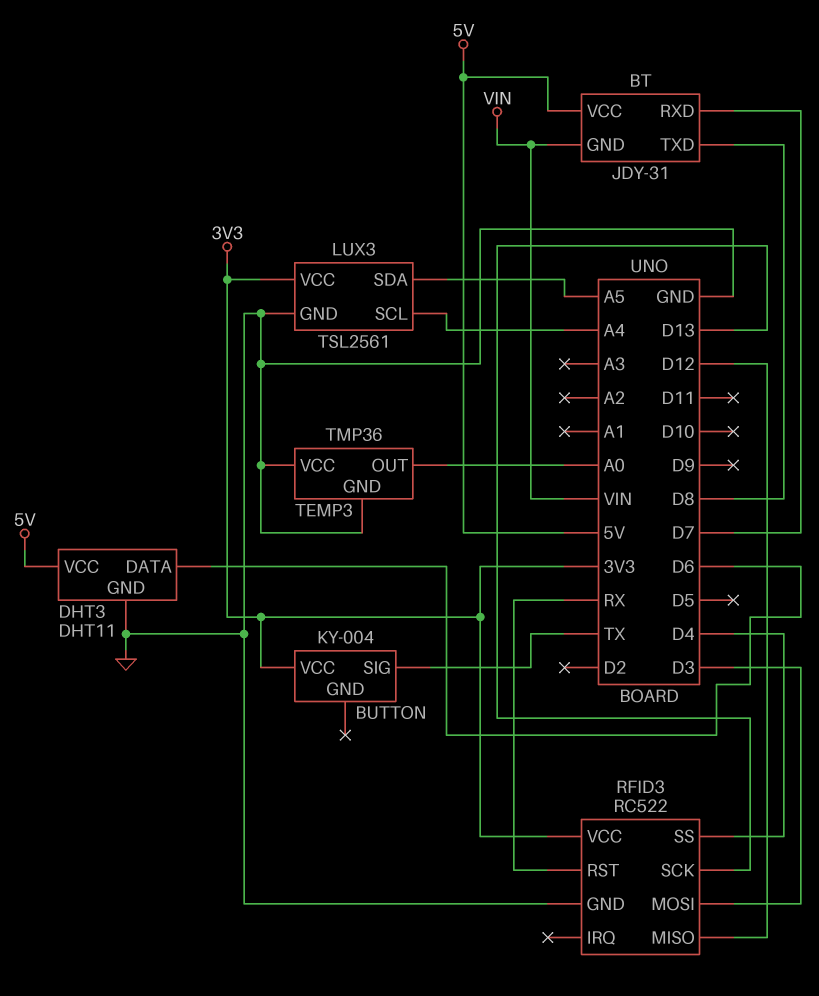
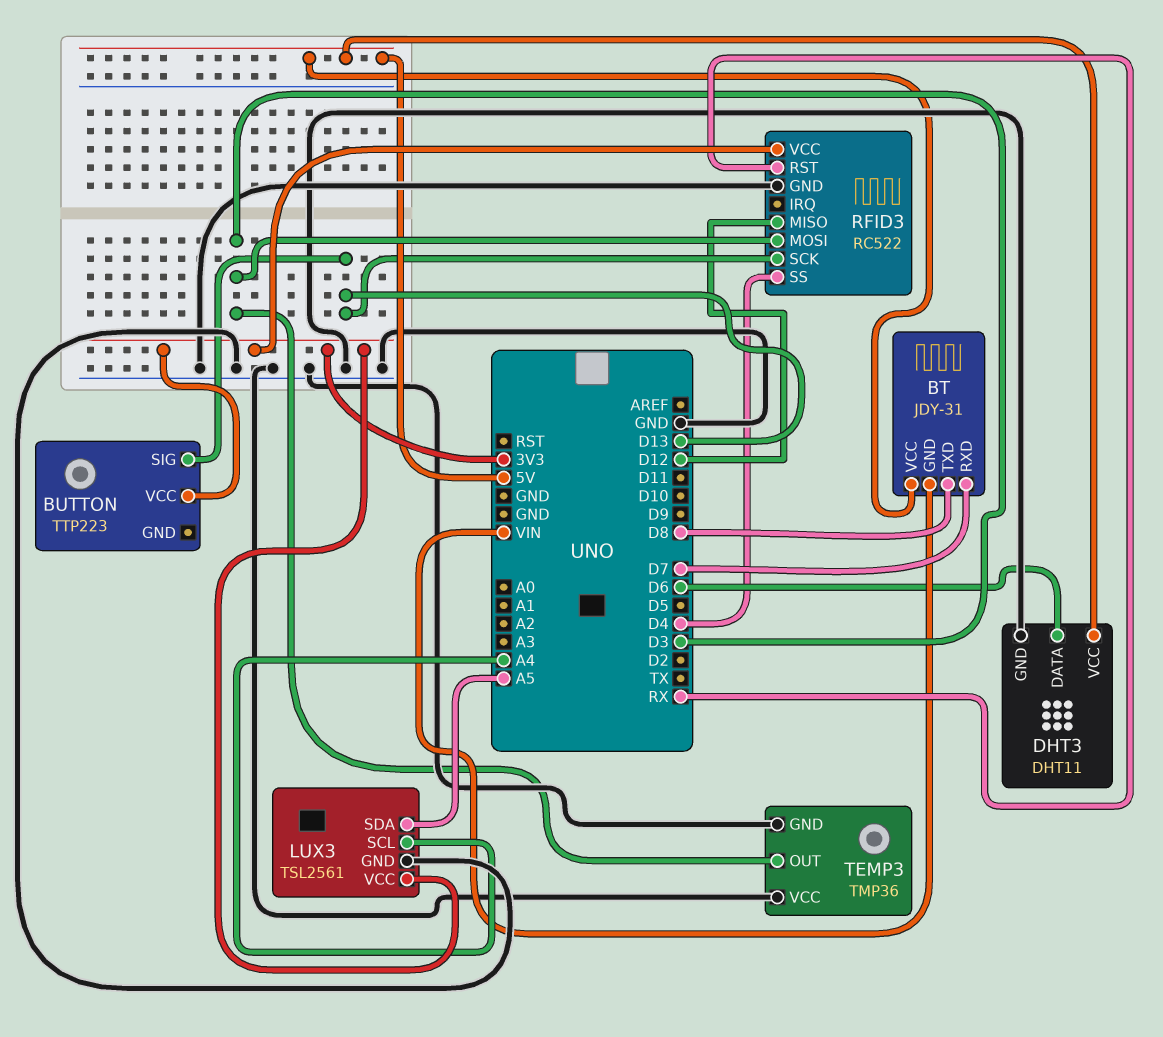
BUTTON: KY-004 -> TTP223
BUTTON pin SIG: TX -> D13
TEMP3 pin OUT: A0 -> D3

